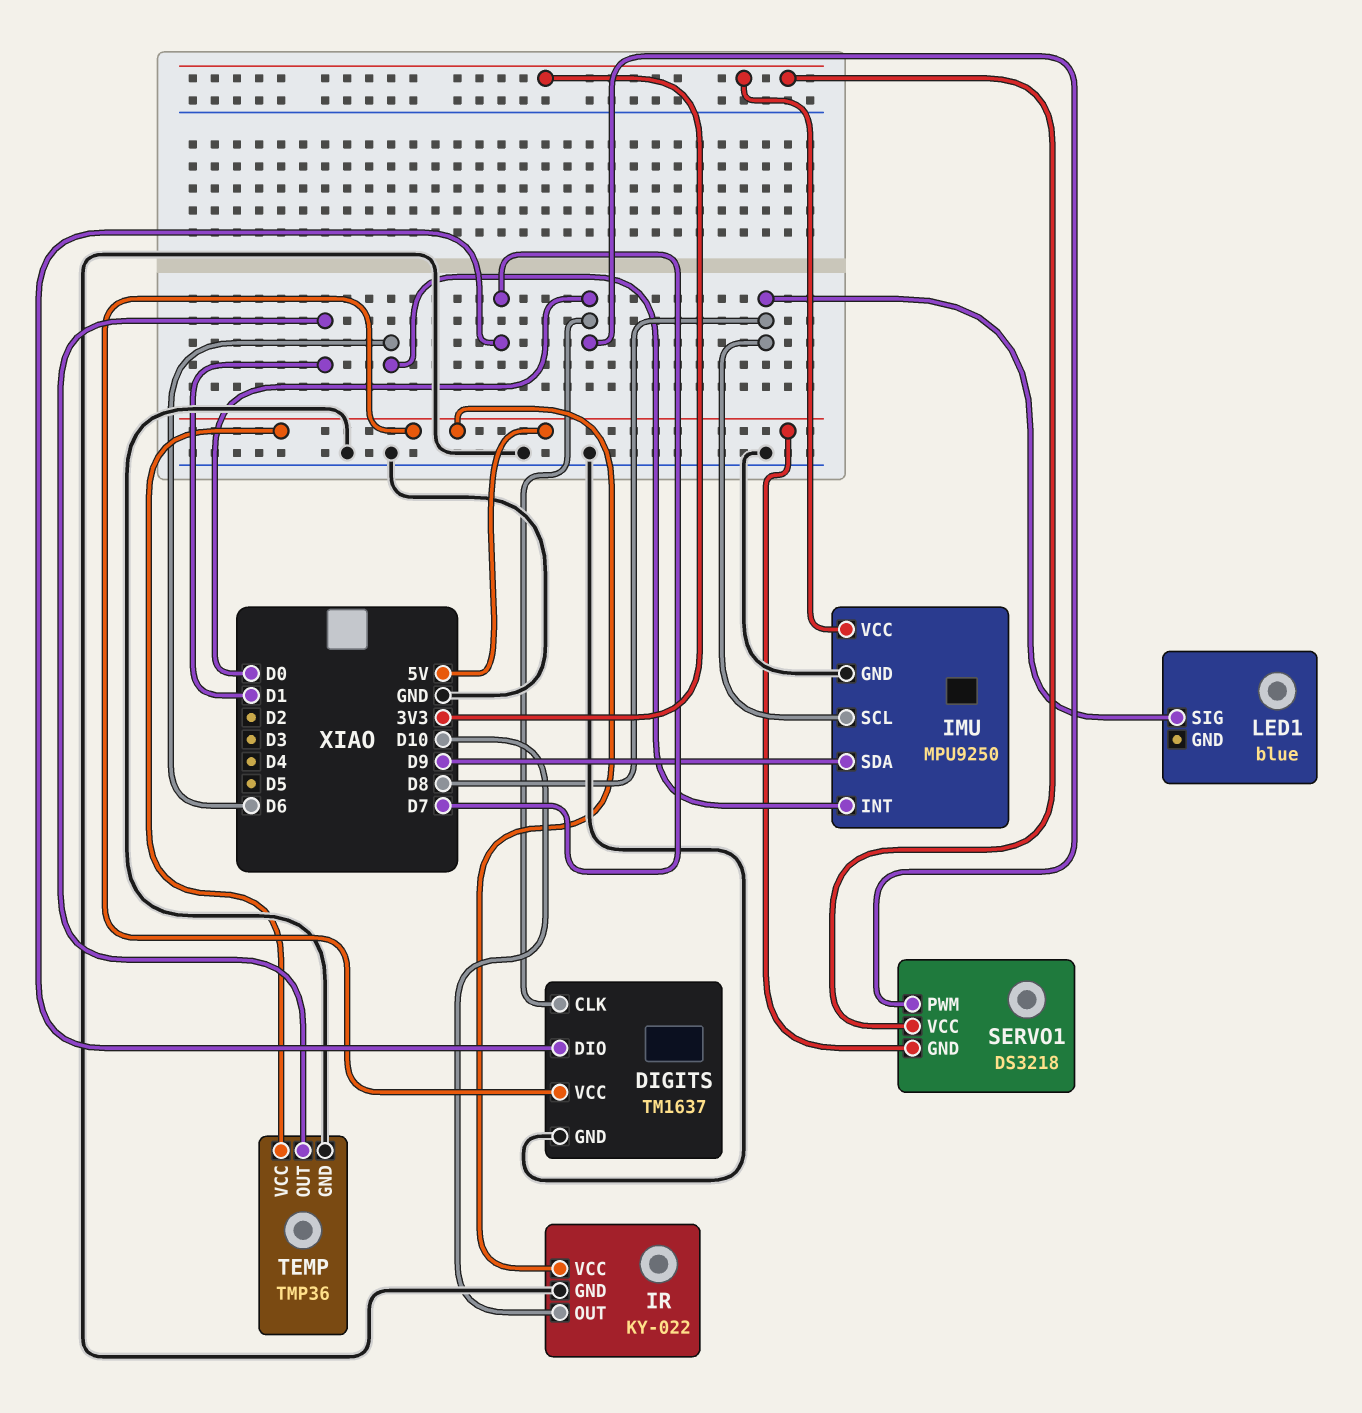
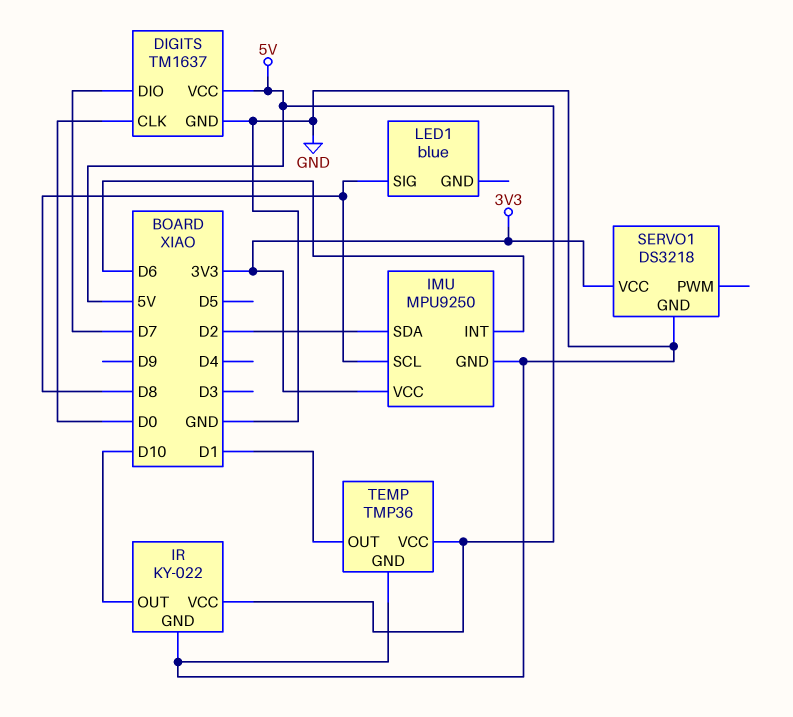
IMU pin SDA: D9 -> D2
SERVO1 pin GND: 5V -> GND
SERVO1 pin PWM: D0 -> none

